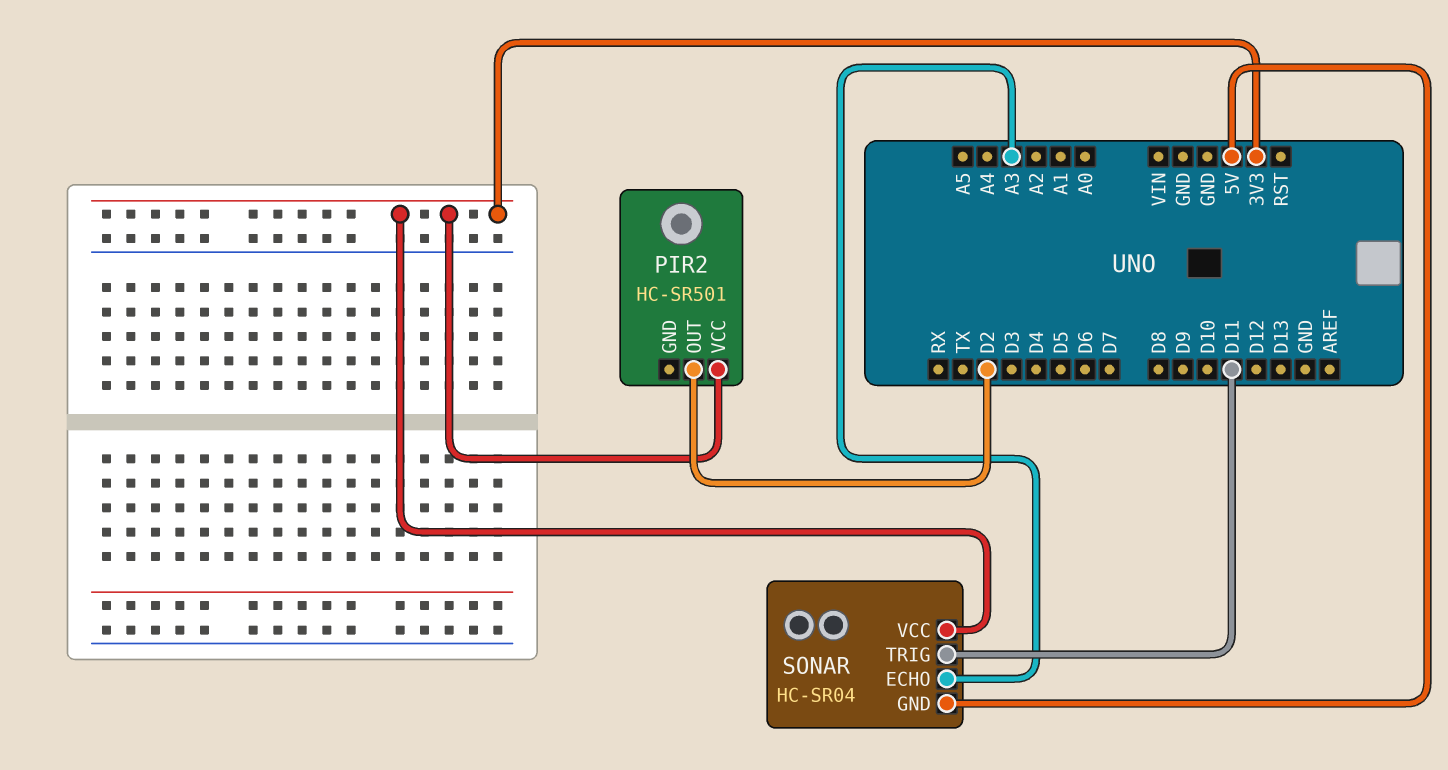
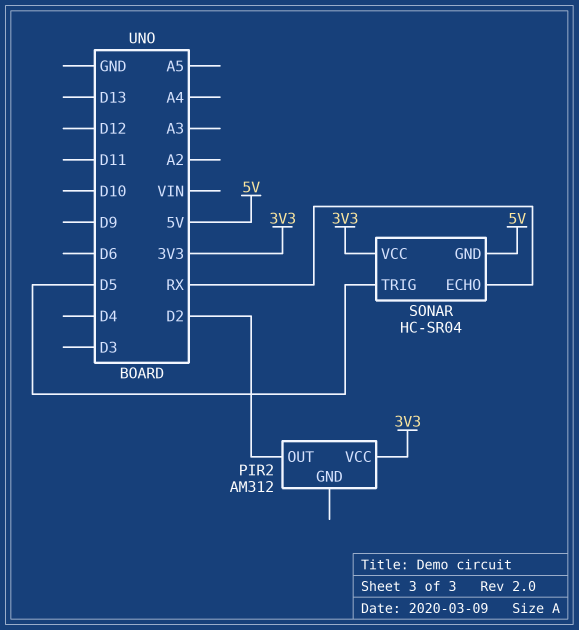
PIR2: HC-SR501 -> AM312
SONAR pin ECHO: A3 -> RX
SONAR pin TRIG: D11 -> D5

